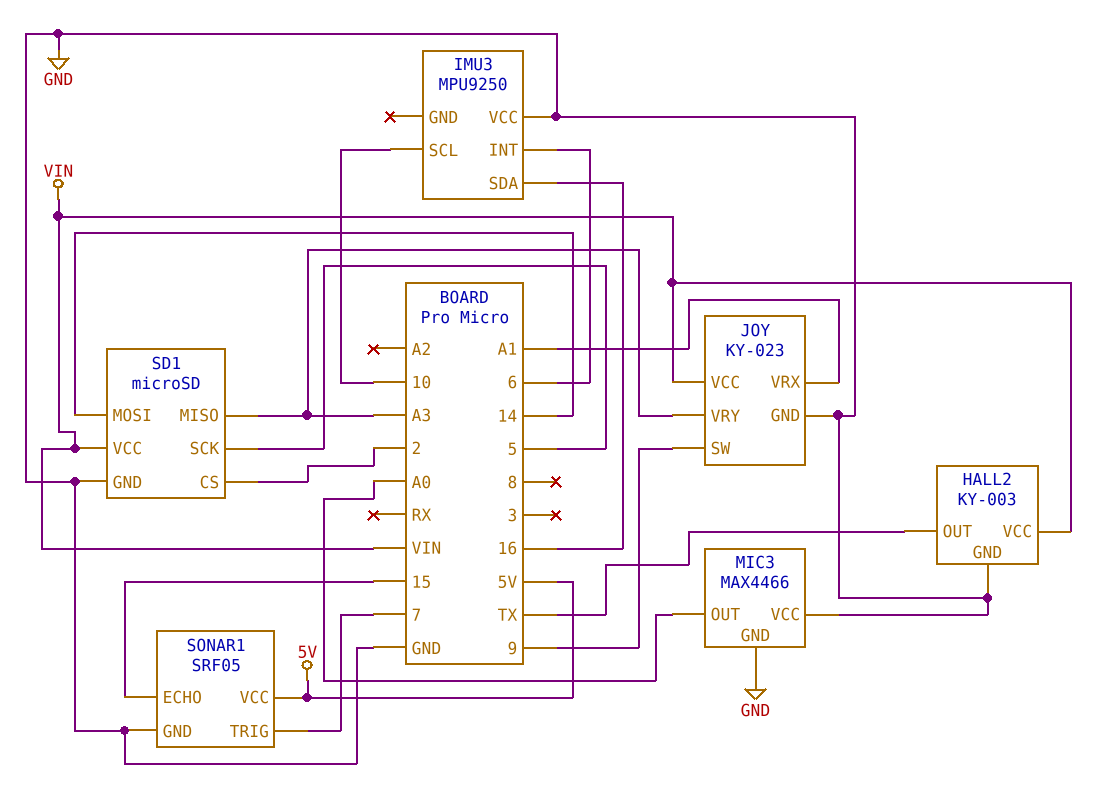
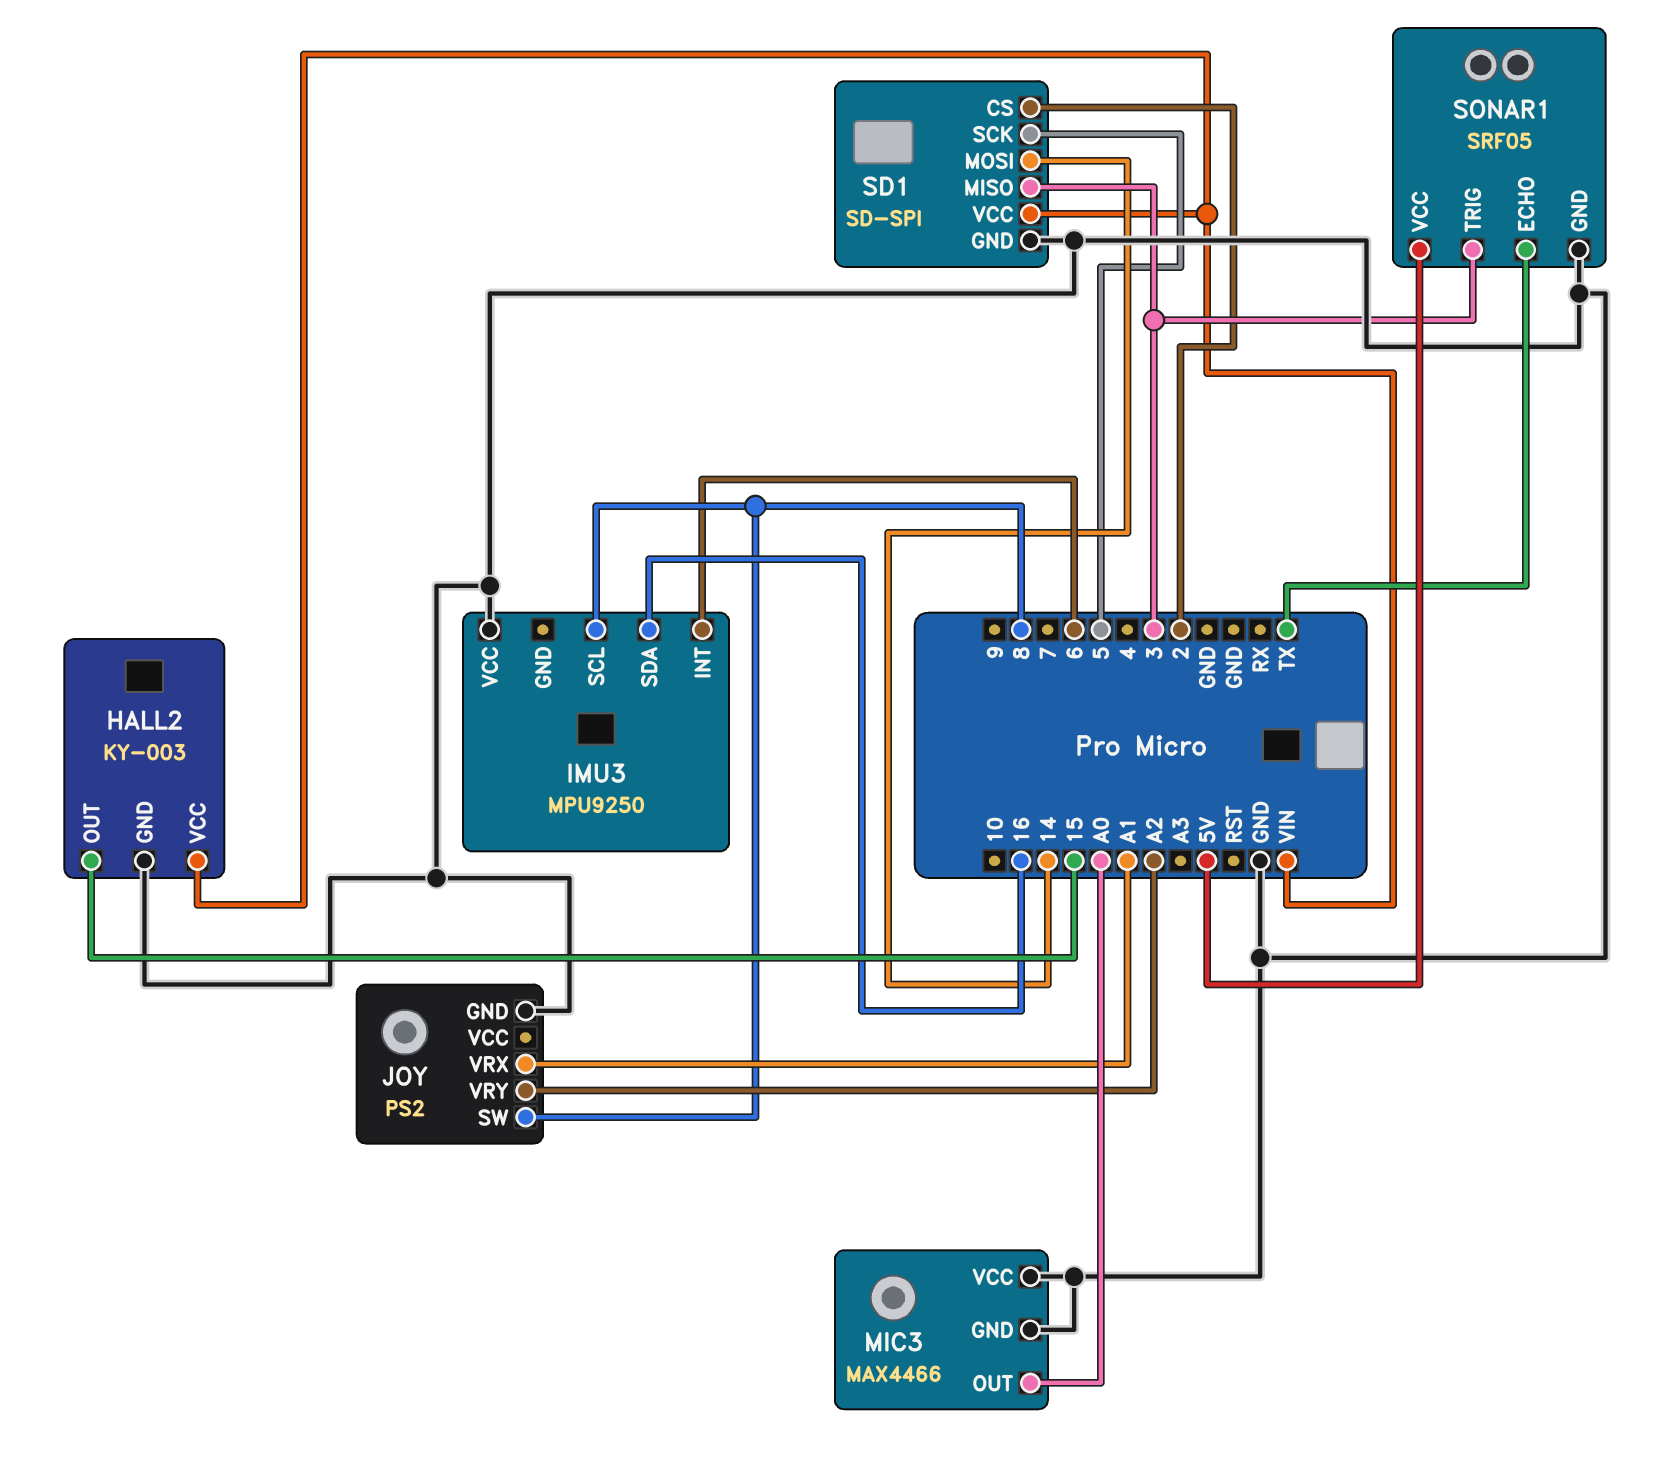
HALL2 pin OUT: TX -> 15
IMU3 pin SCL: 10 -> 8
JOY: KY-023 -> PS2
JOY pin SW: 9 -> 8
JOY pin VCC: VIN -> none
JOY pin VRY: A3 -> A2
SD1: microSD -> SD-SPI
SD1 pin MISO: A3 -> 3
SONAR1 pin ECHO: 15 -> TX
SONAR1 pin TRIG: 7 -> 3

